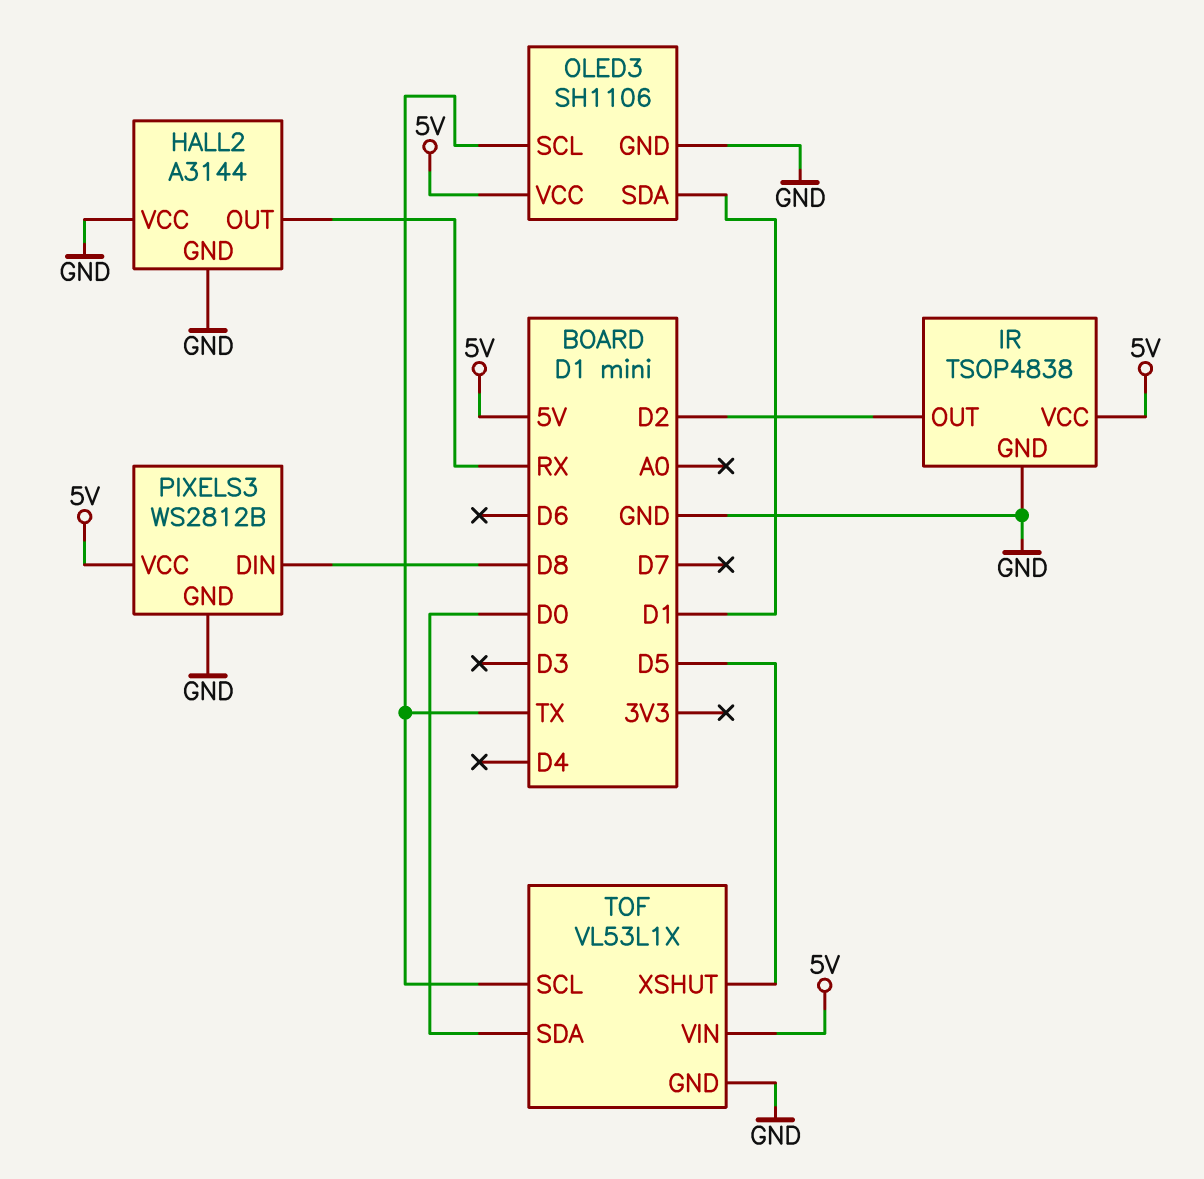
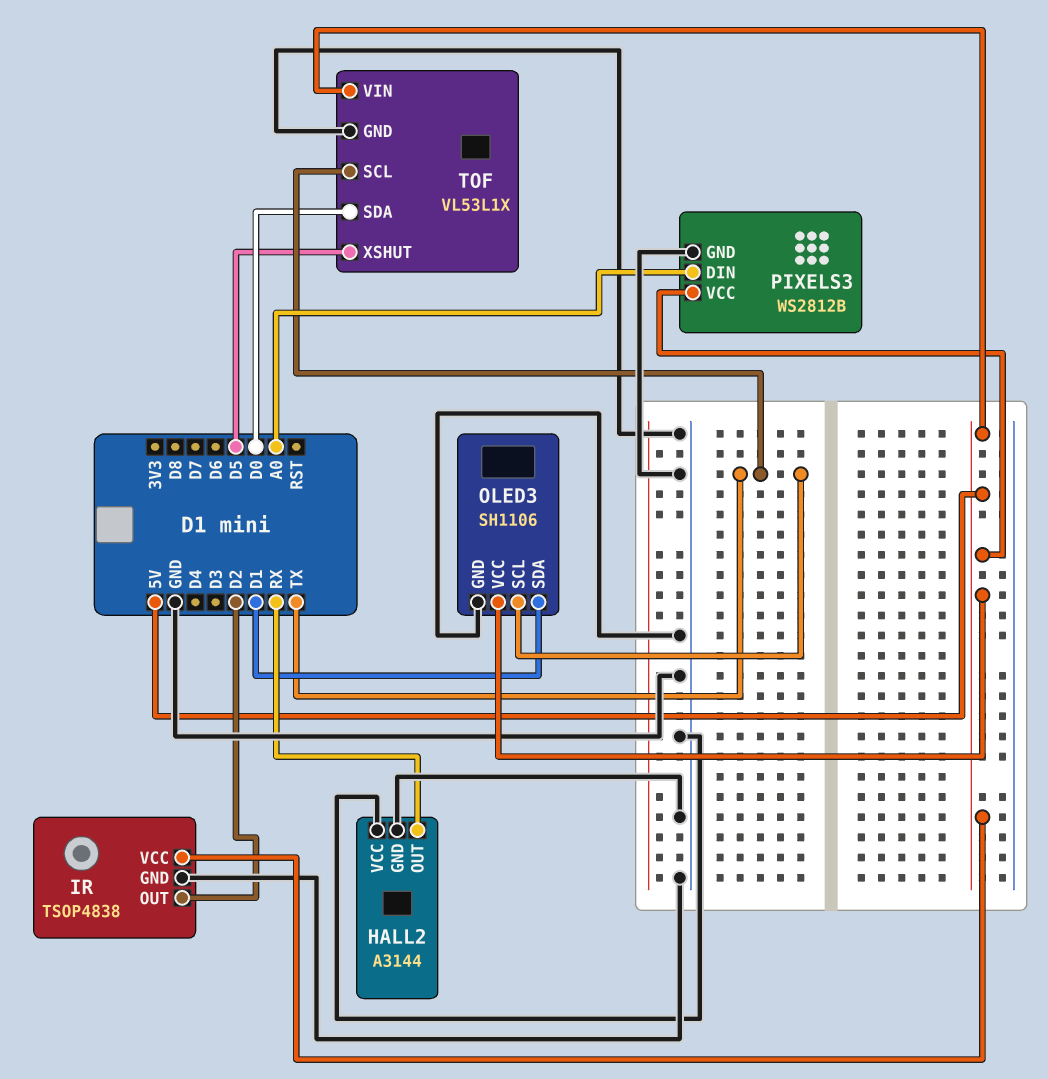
PIXELS3 pin DIN: D8 -> A0

